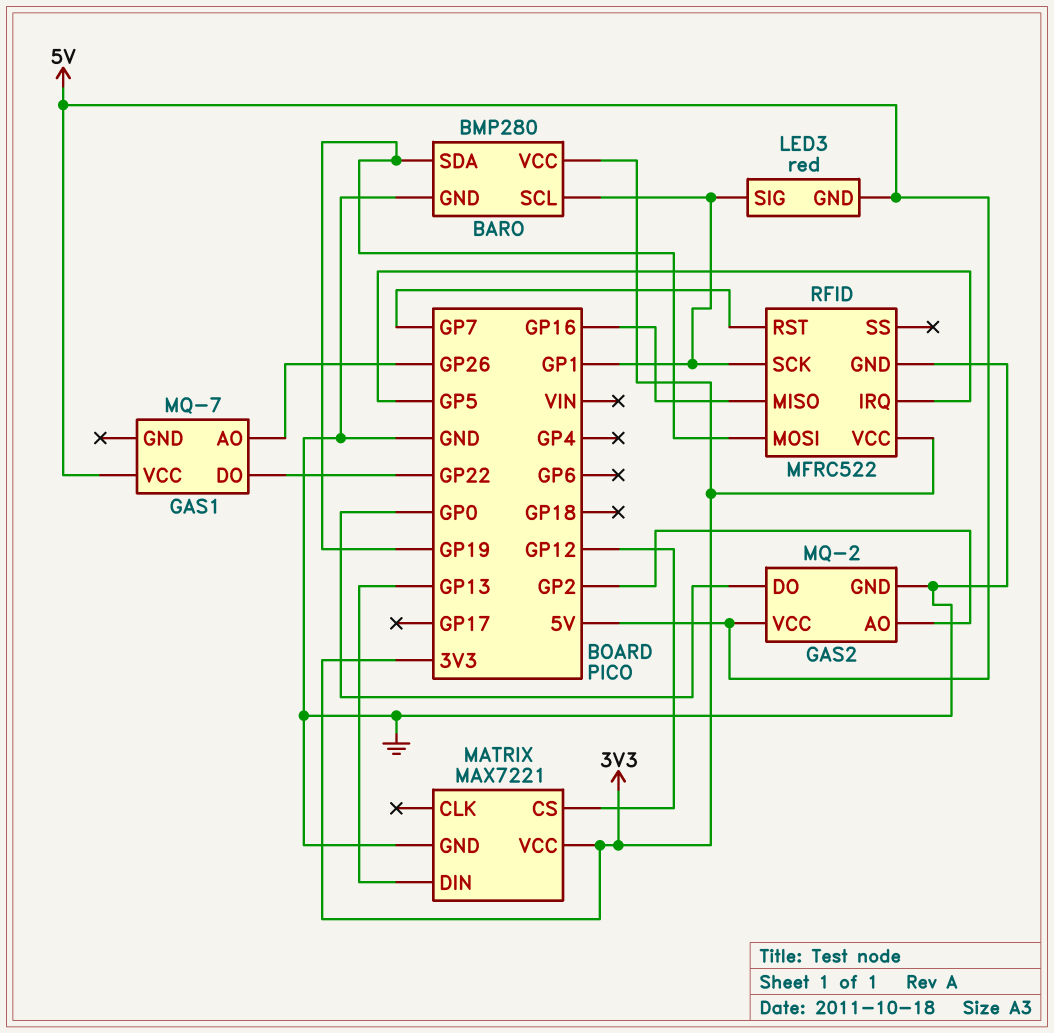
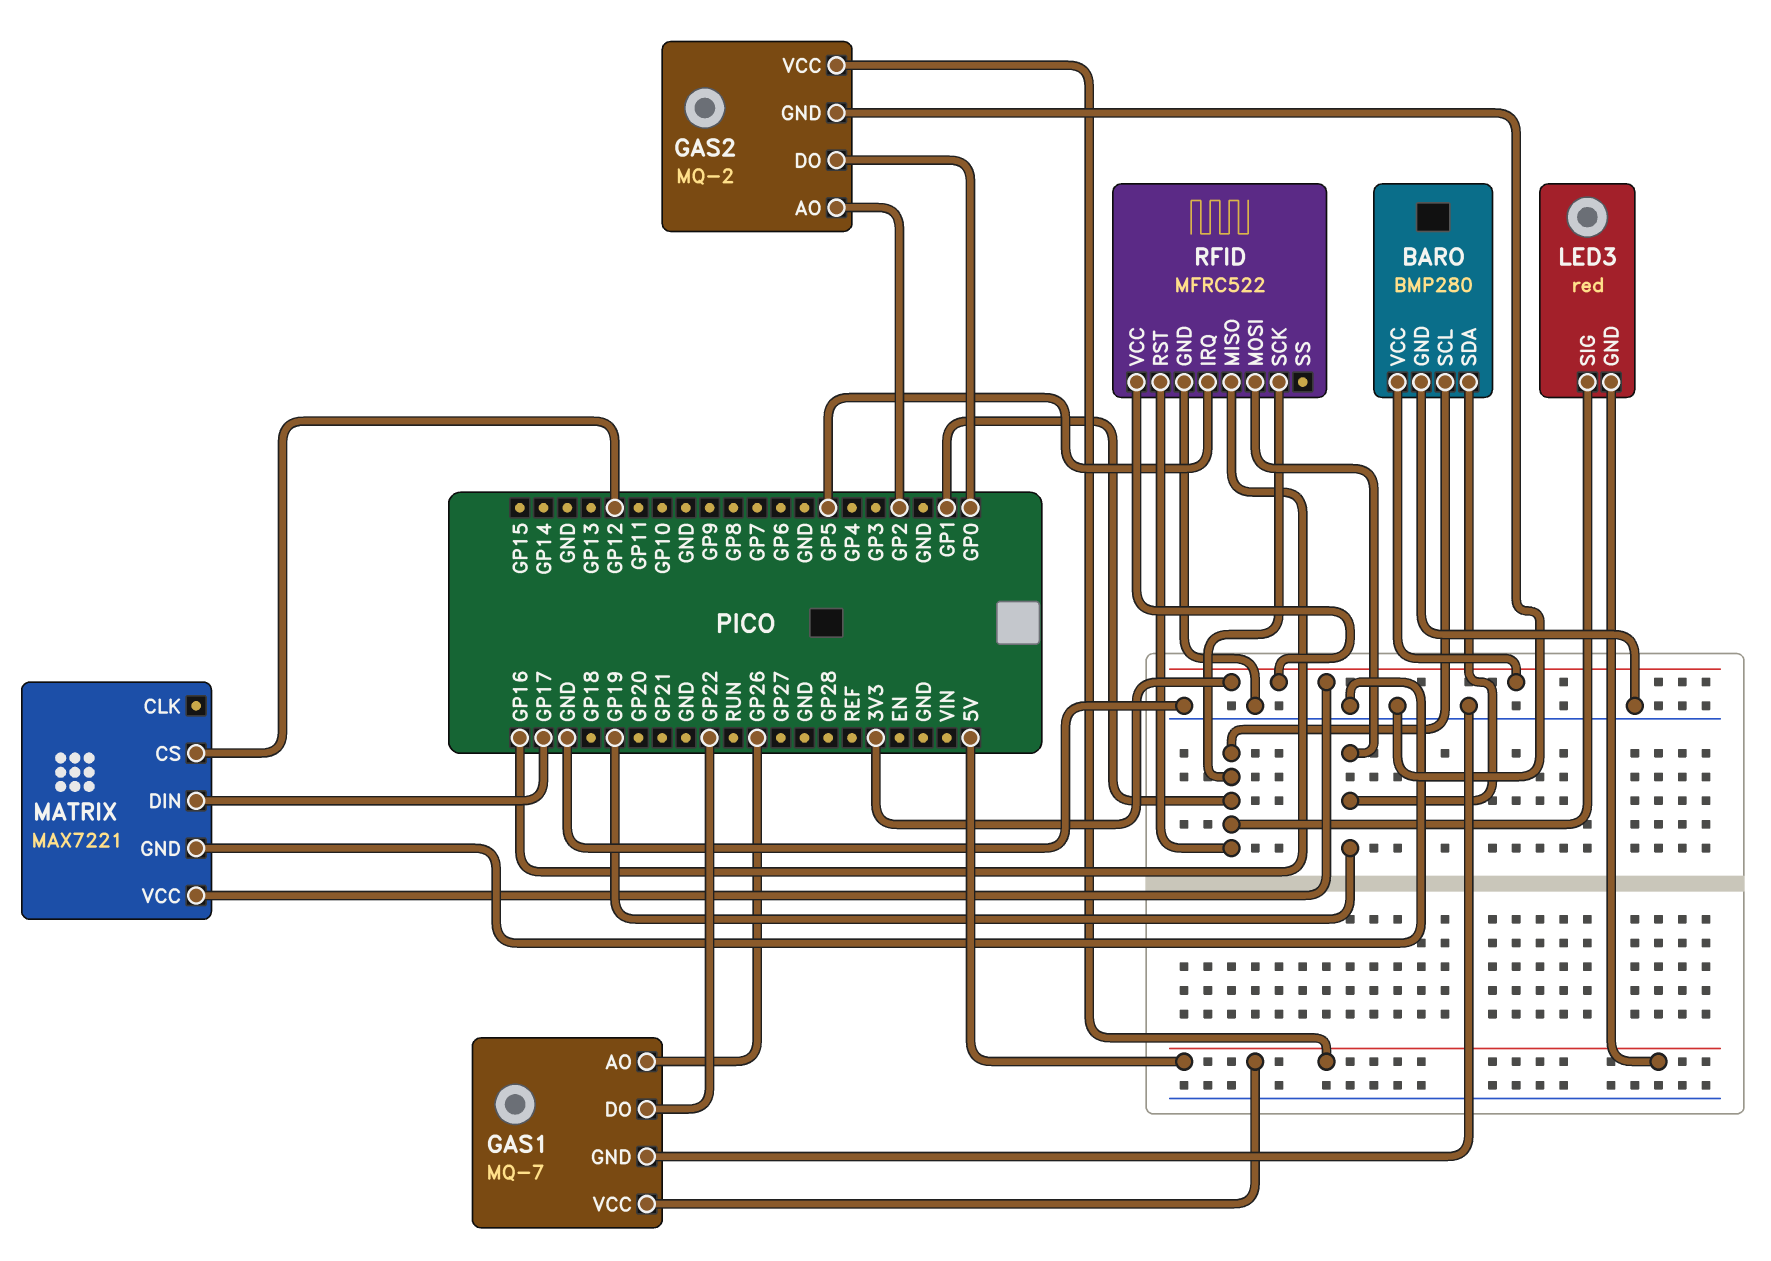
GAS1 pin GND: none -> GND
MATRIX pin DIN: GP13 -> GP17
RFID pin RST: GP7 -> GP1

